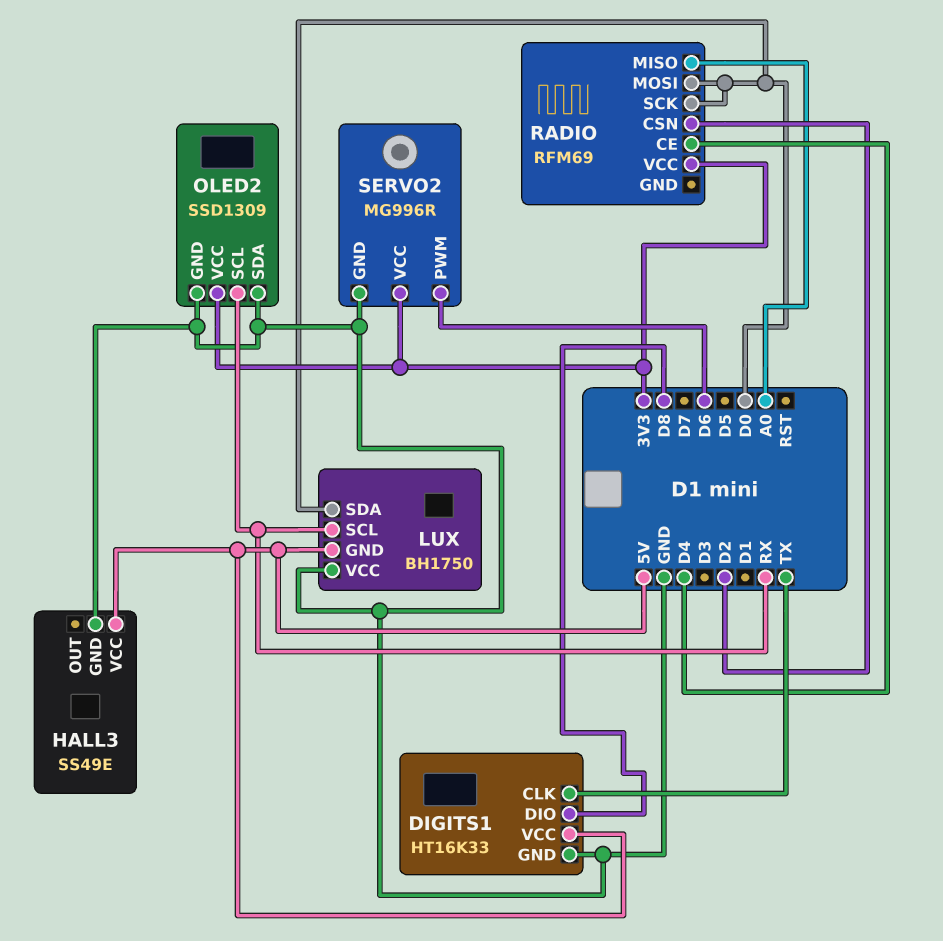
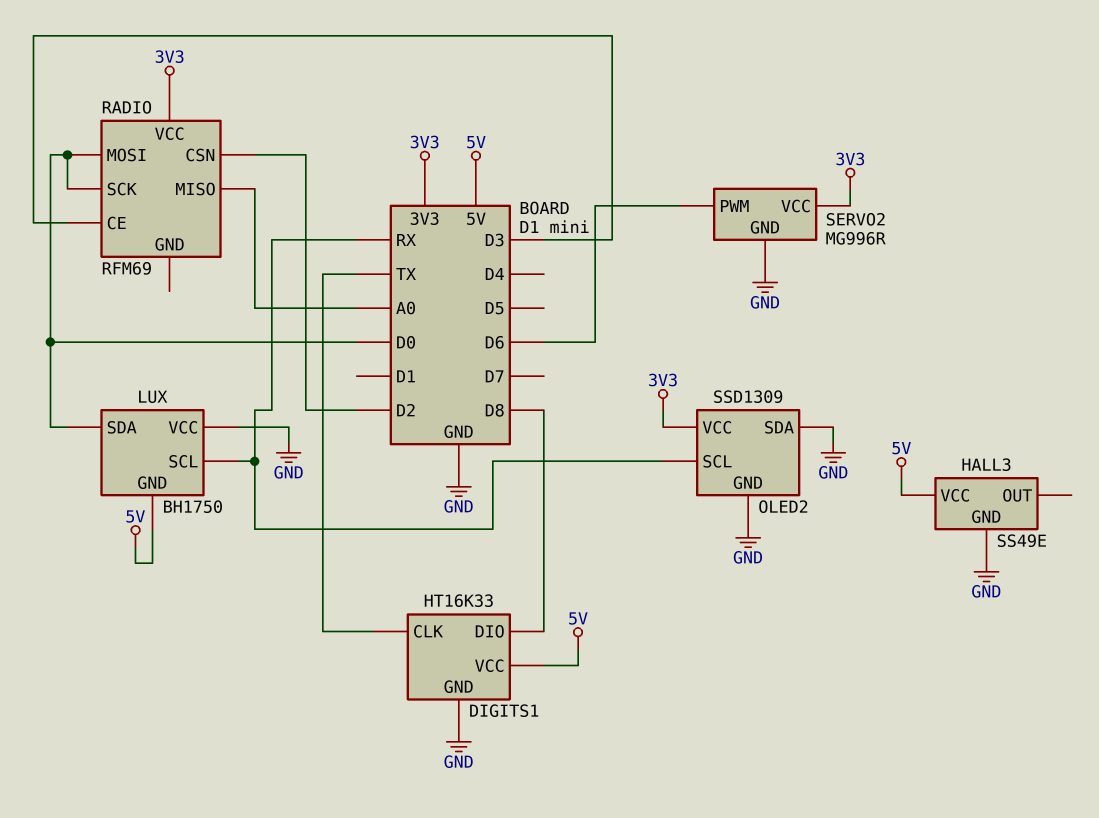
RADIO pin CE: D4 -> D3

